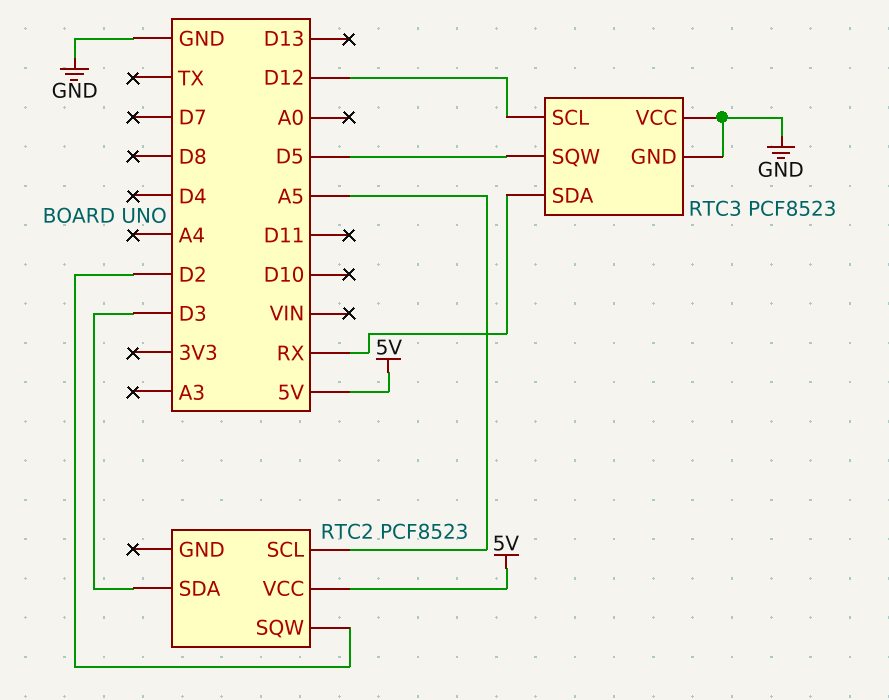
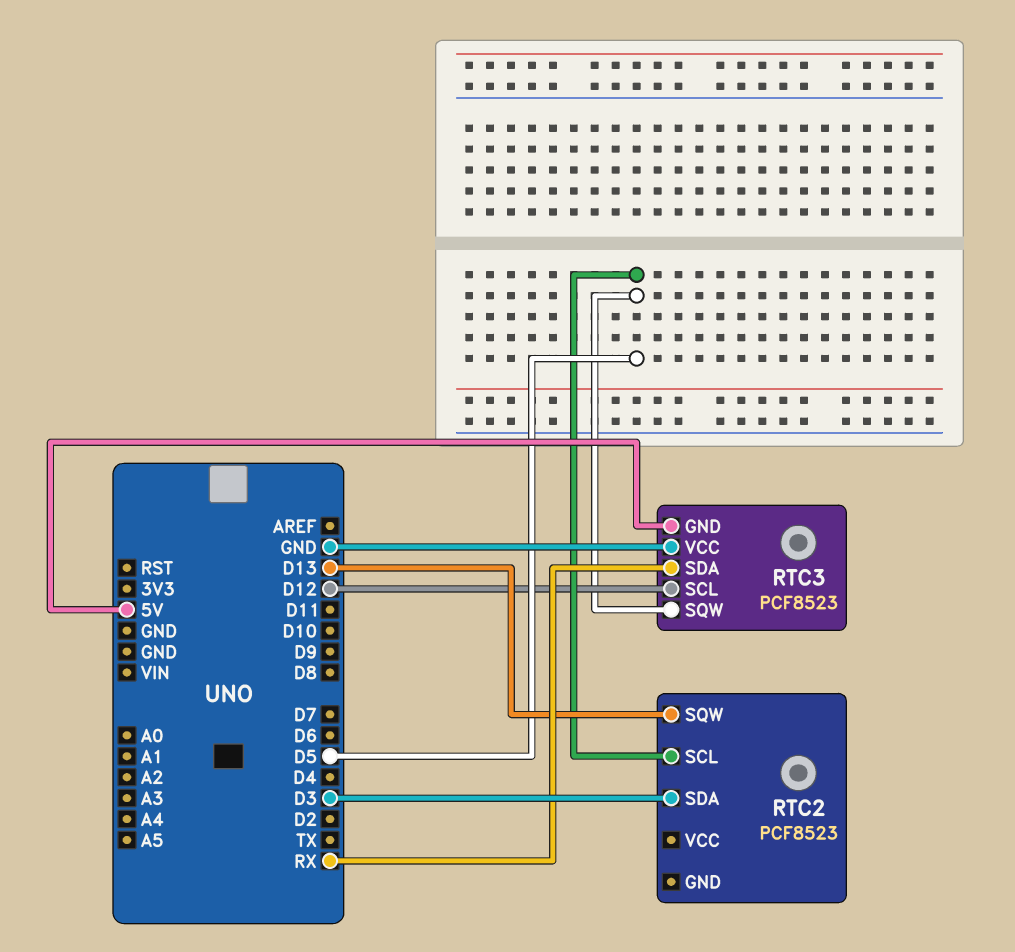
RTC2 pin SCL: A5 -> D5
RTC2 pin SQW: D2 -> D13
RTC2 pin VCC: 5V -> none
RTC3 pin GND: GND -> 5V

